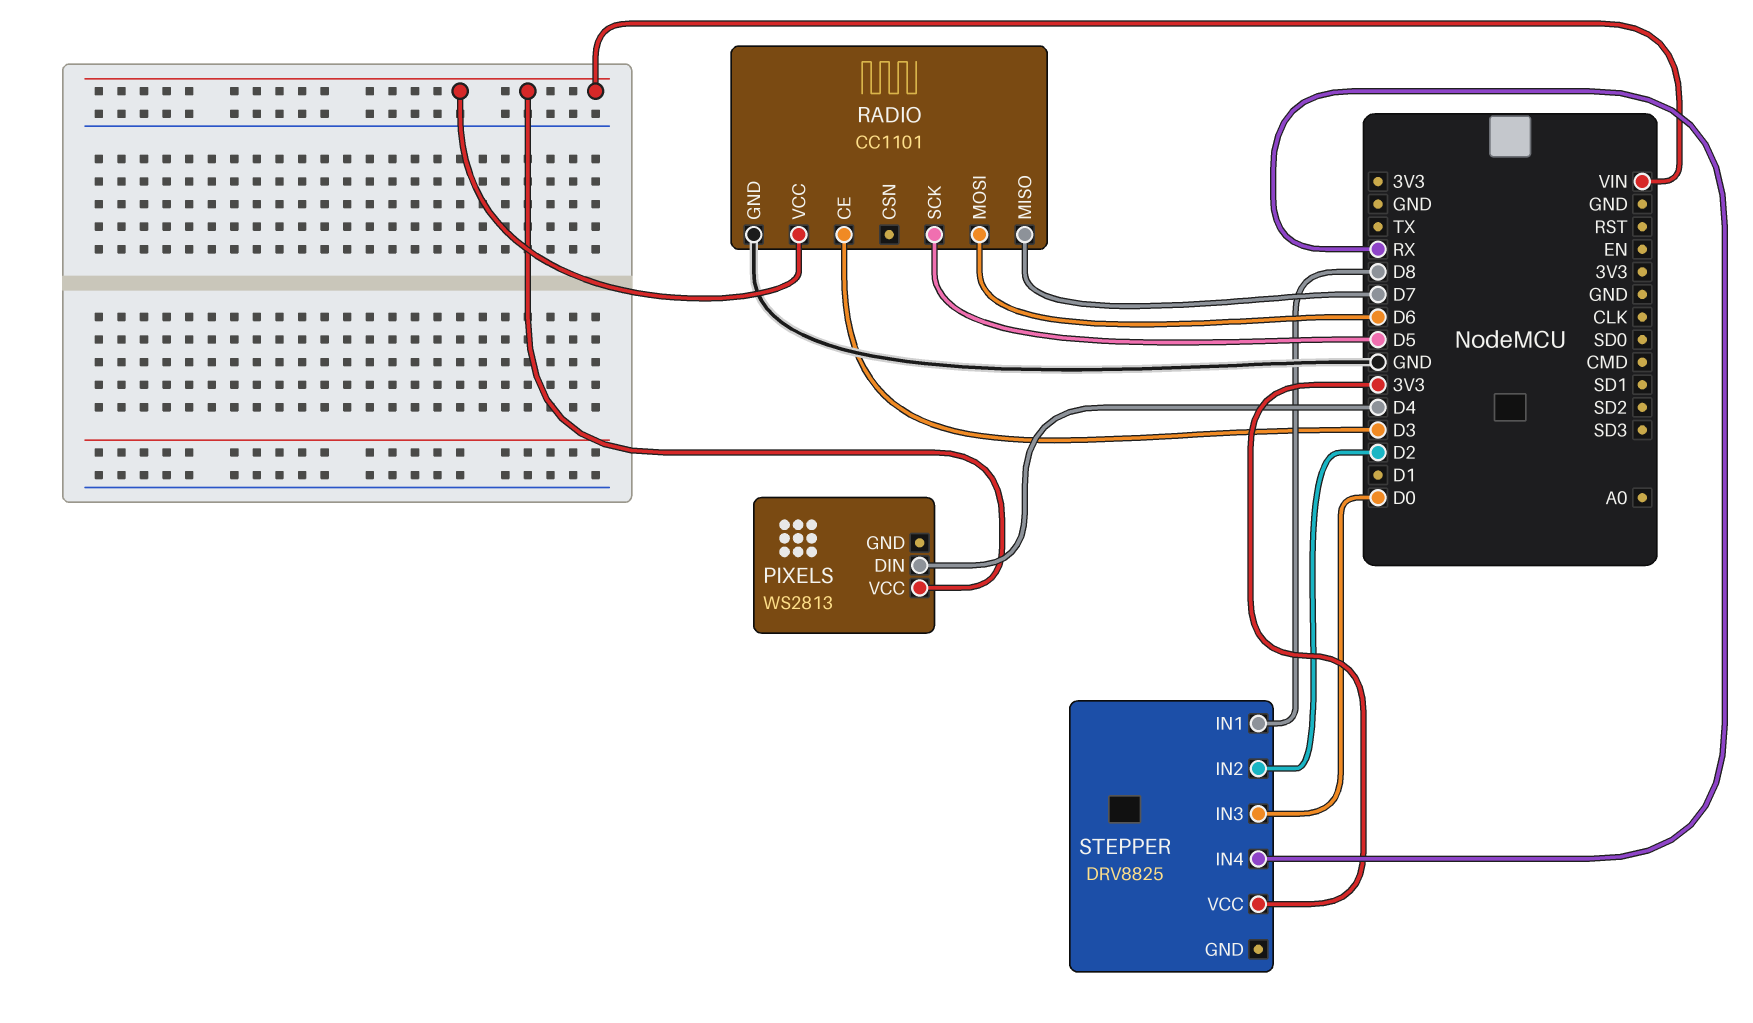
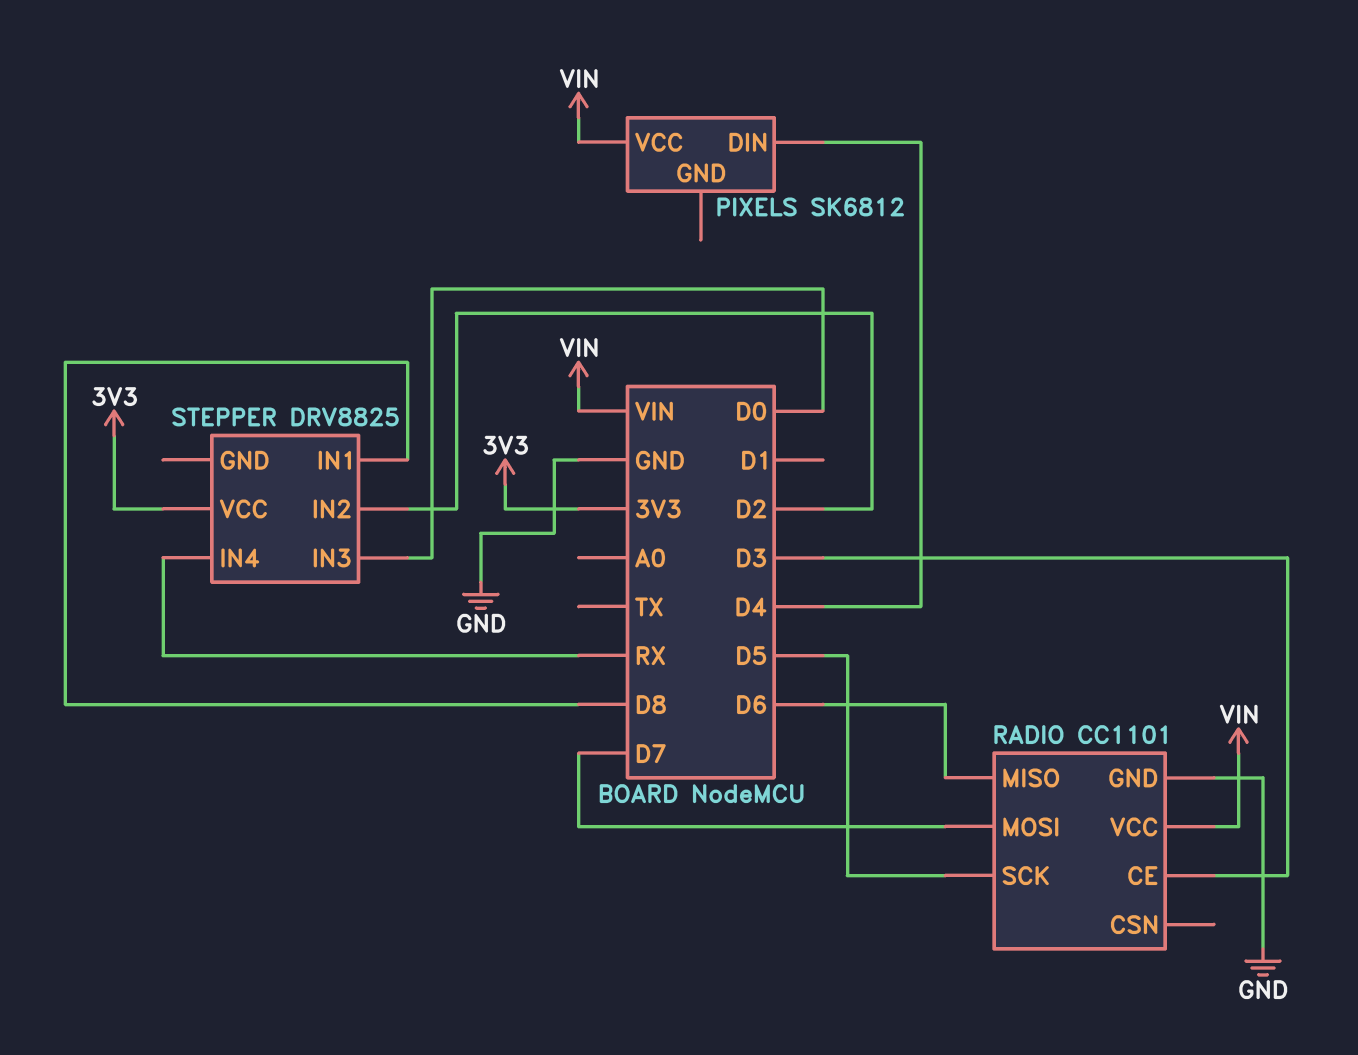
PIXELS: WS2813 -> SK6812
RADIO pin MISO: D7 -> D6
RADIO pin MOSI: D6 -> D7

